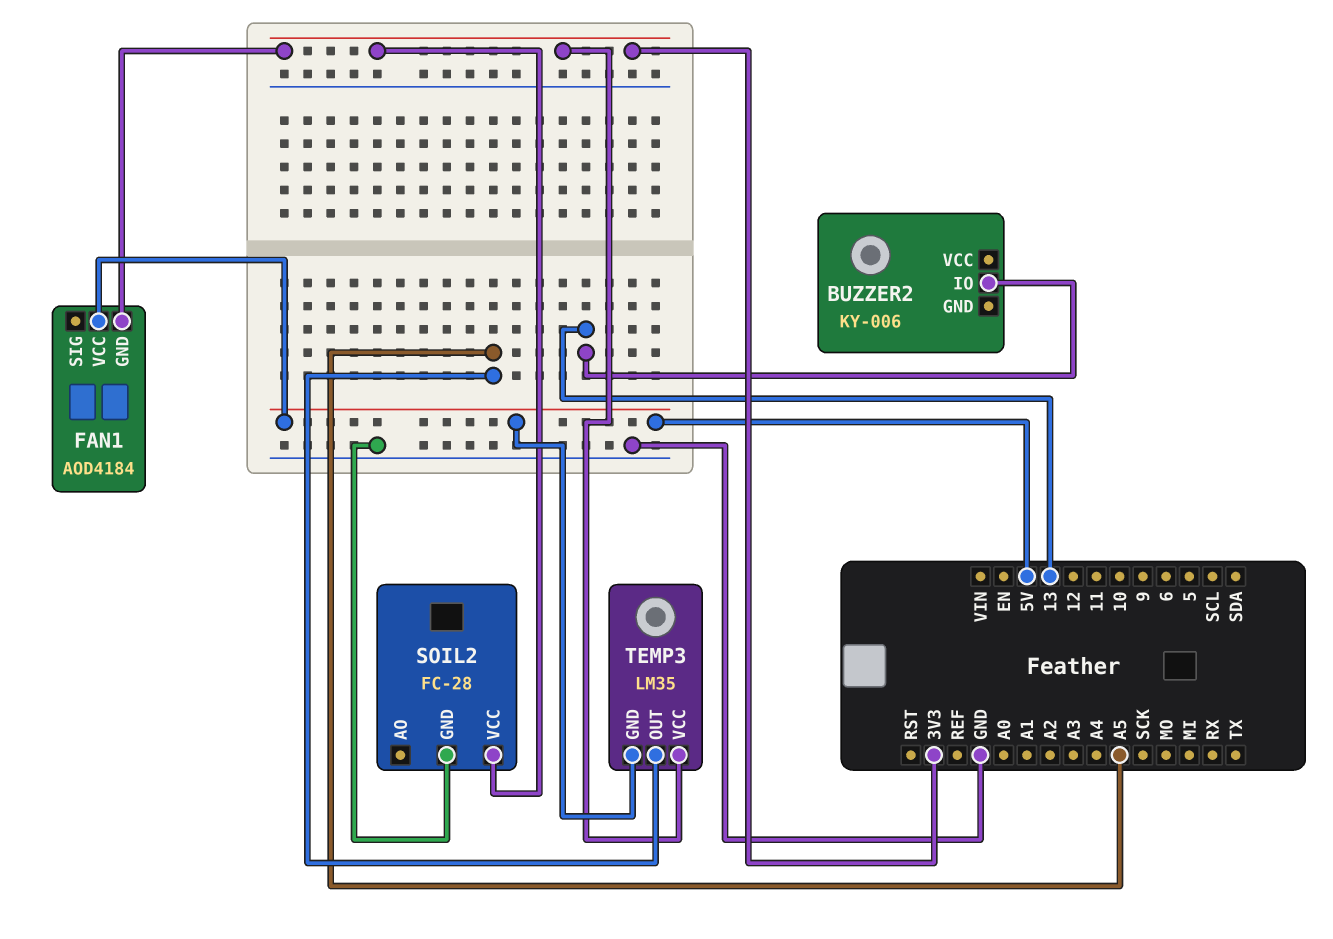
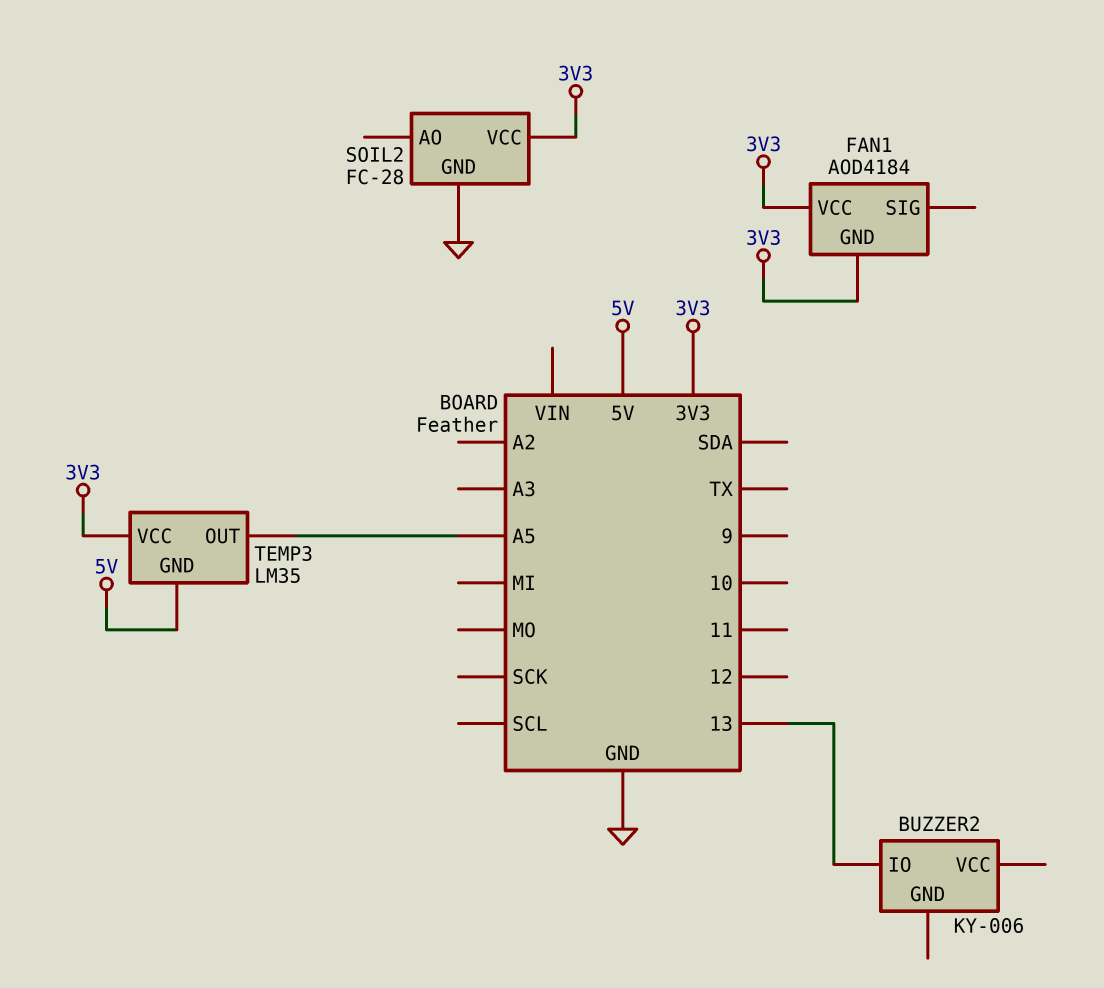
FAN1 pin VCC: 5V -> 3V3

